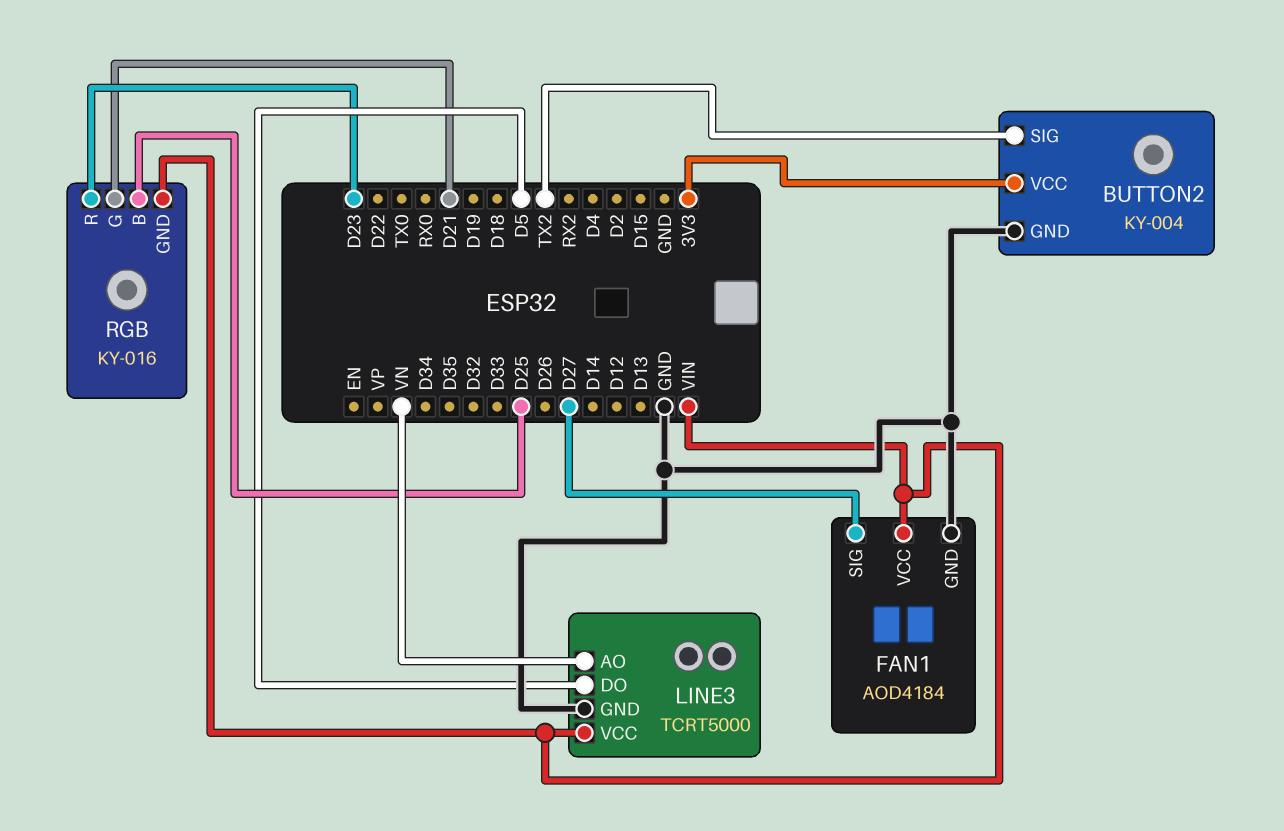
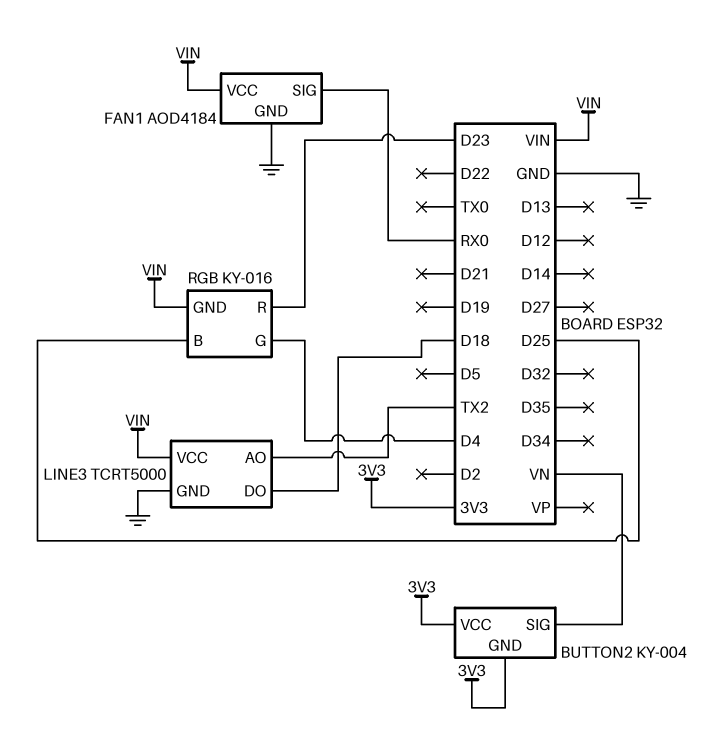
BUTTON2 pin GND: GND -> 3V3
BUTTON2 pin SIG: TX2 -> VN
FAN1 pin SIG: D27 -> RX0
LINE3 pin AO: VN -> TX2
LINE3 pin DO: D5 -> D18
RGB pin G: D21 -> D4

